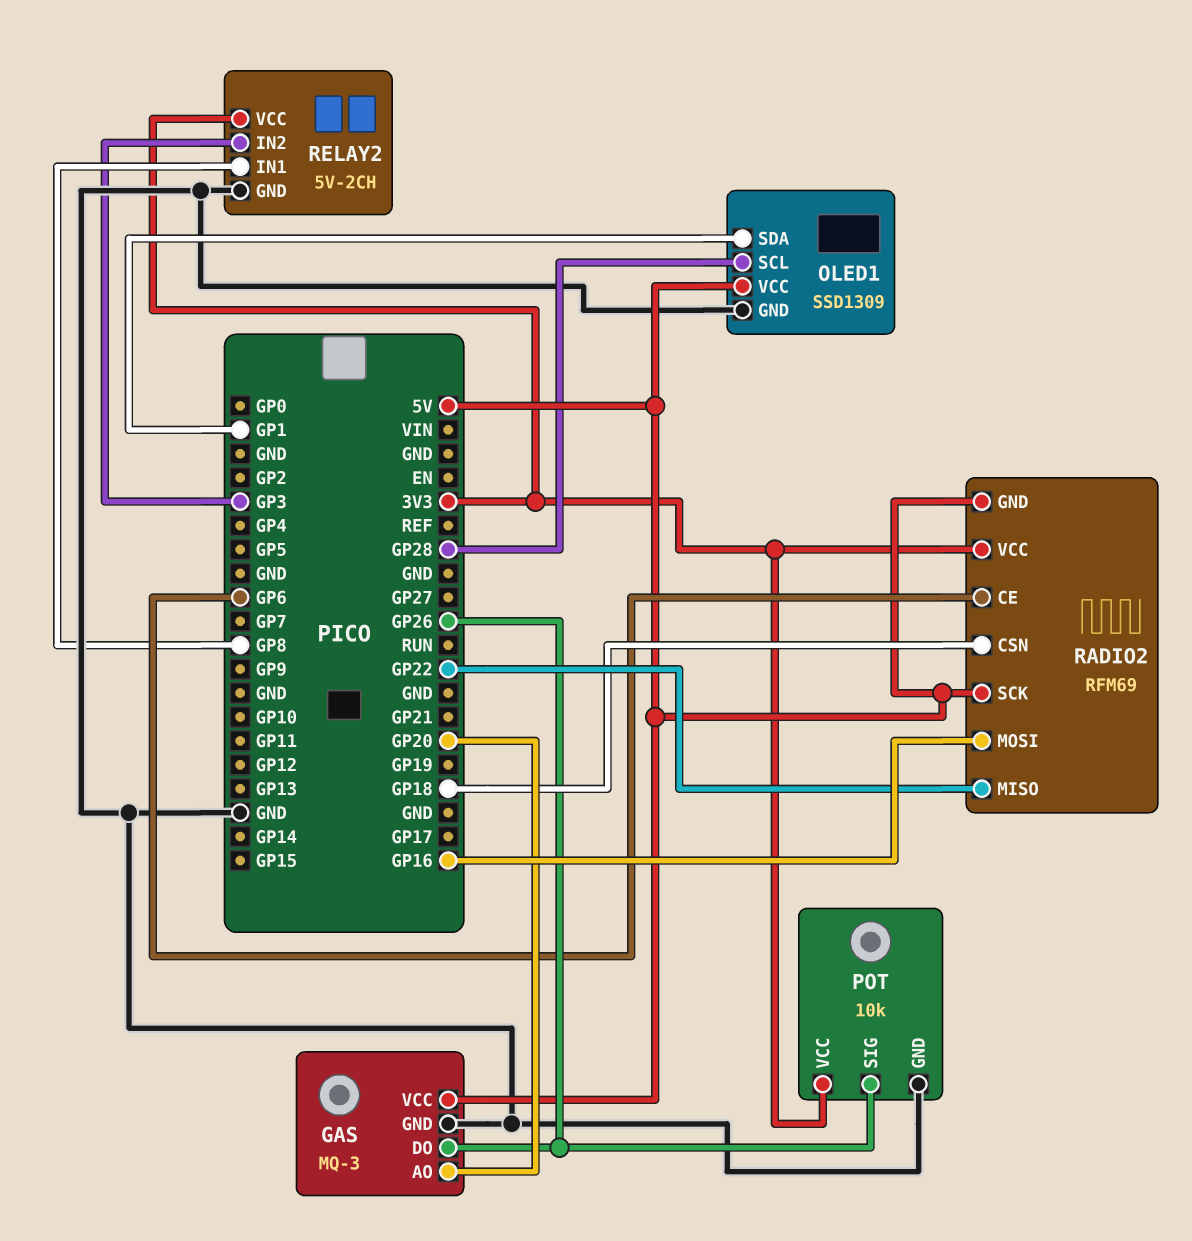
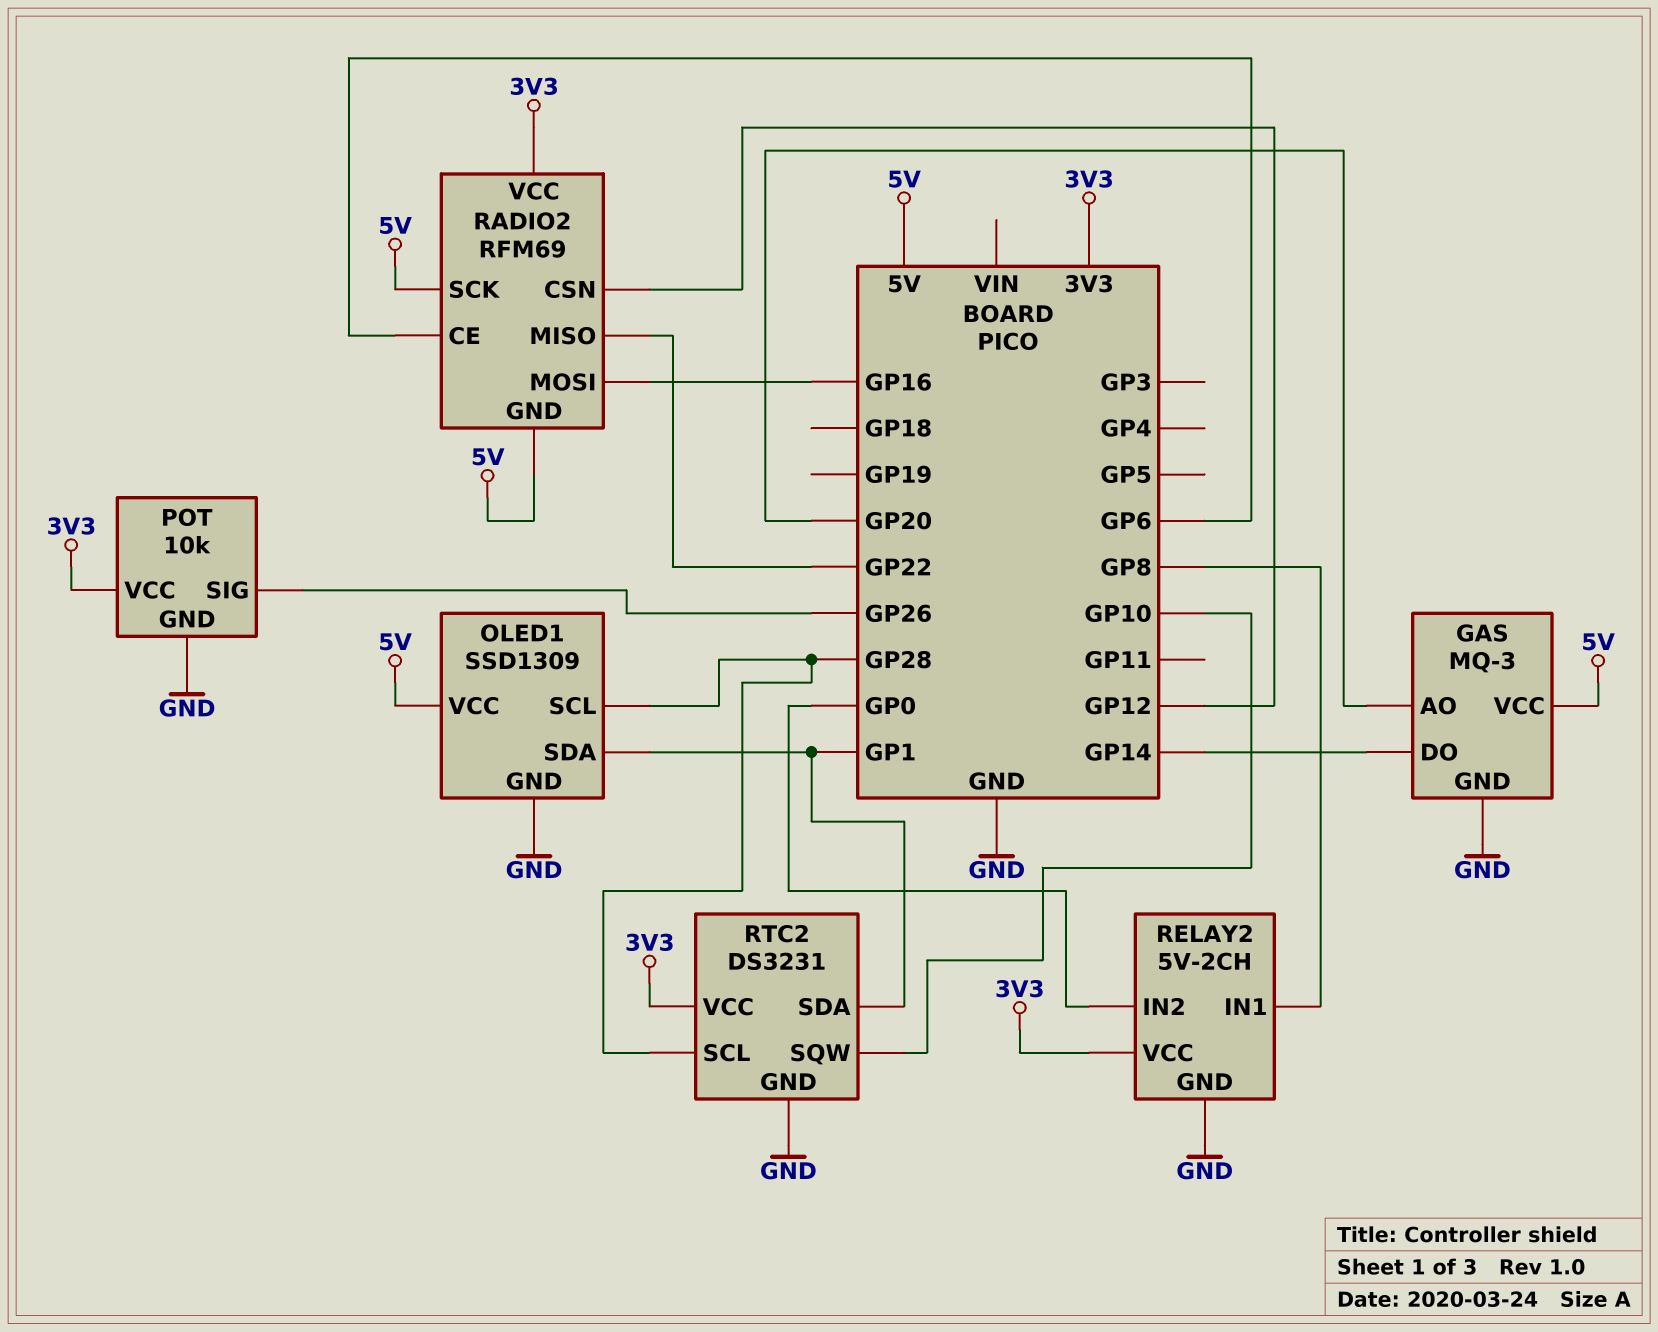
GAS pin DO: GP26 -> GP14
RADIO2 pin CSN: GP18 -> GP12
RELAY2 pin IN2: GP3 -> GP0
RTC2: none -> DS3231
RTC2 pin GND: none -> GND
RTC2 pin SCL: none -> GP28
RTC2 pin SDA: none -> GP1
RTC2 pin SQW: none -> GP10
RTC2 pin VCC: none -> 3V3

